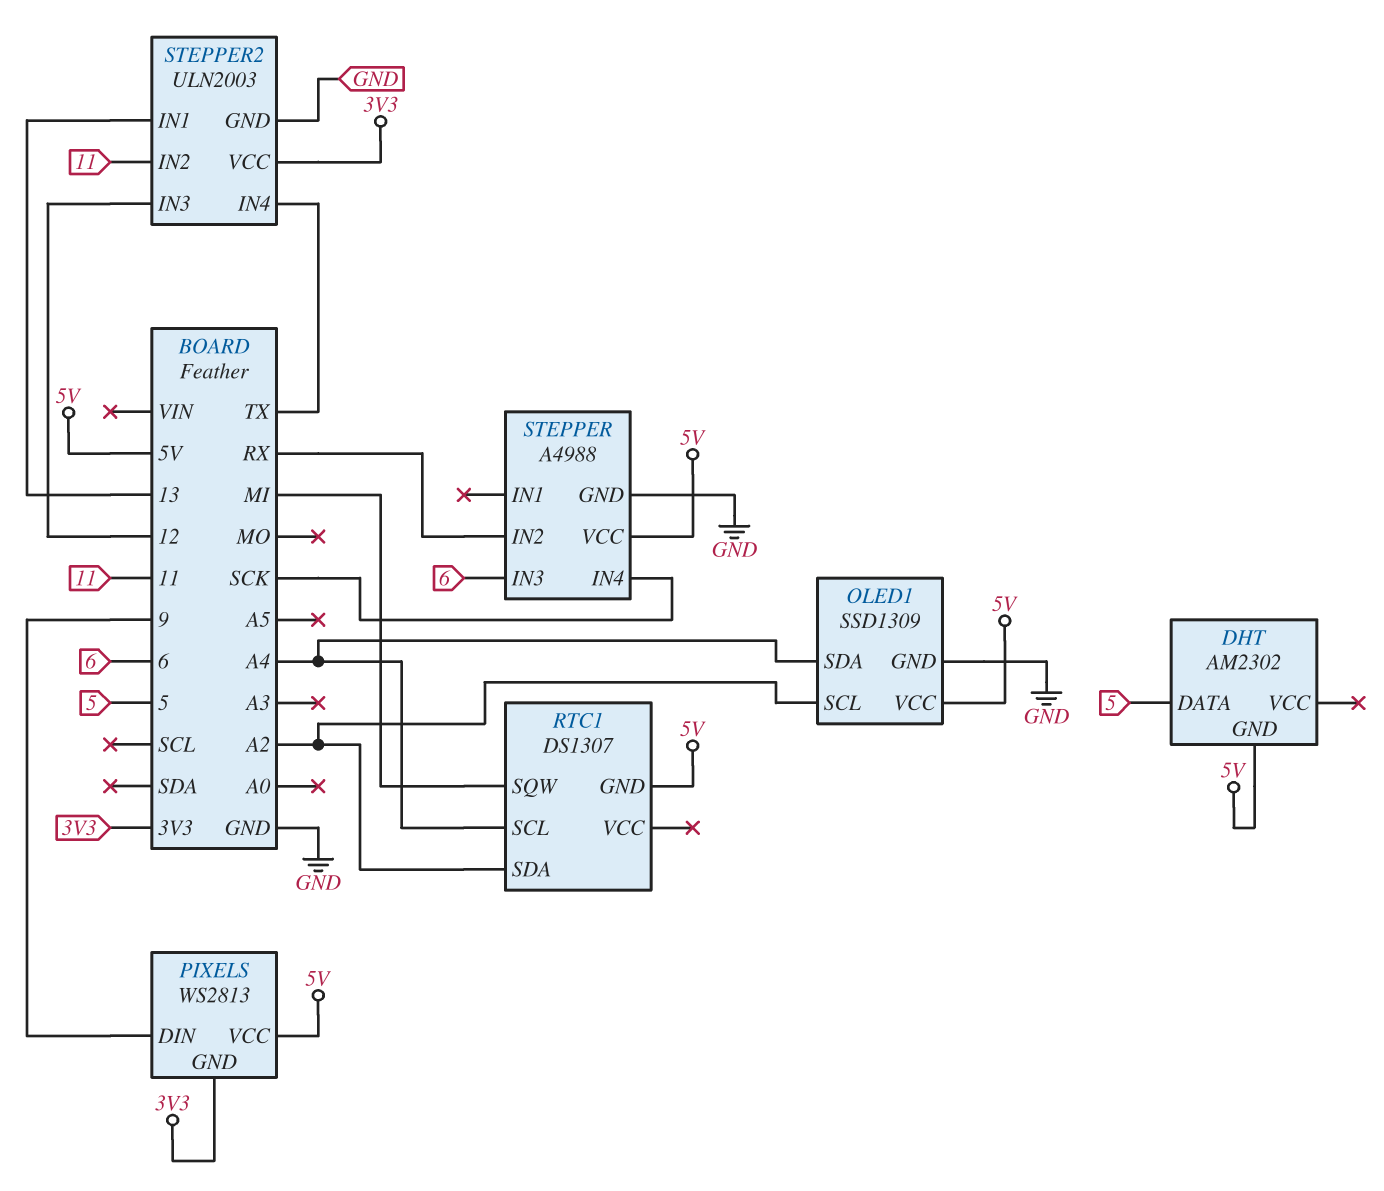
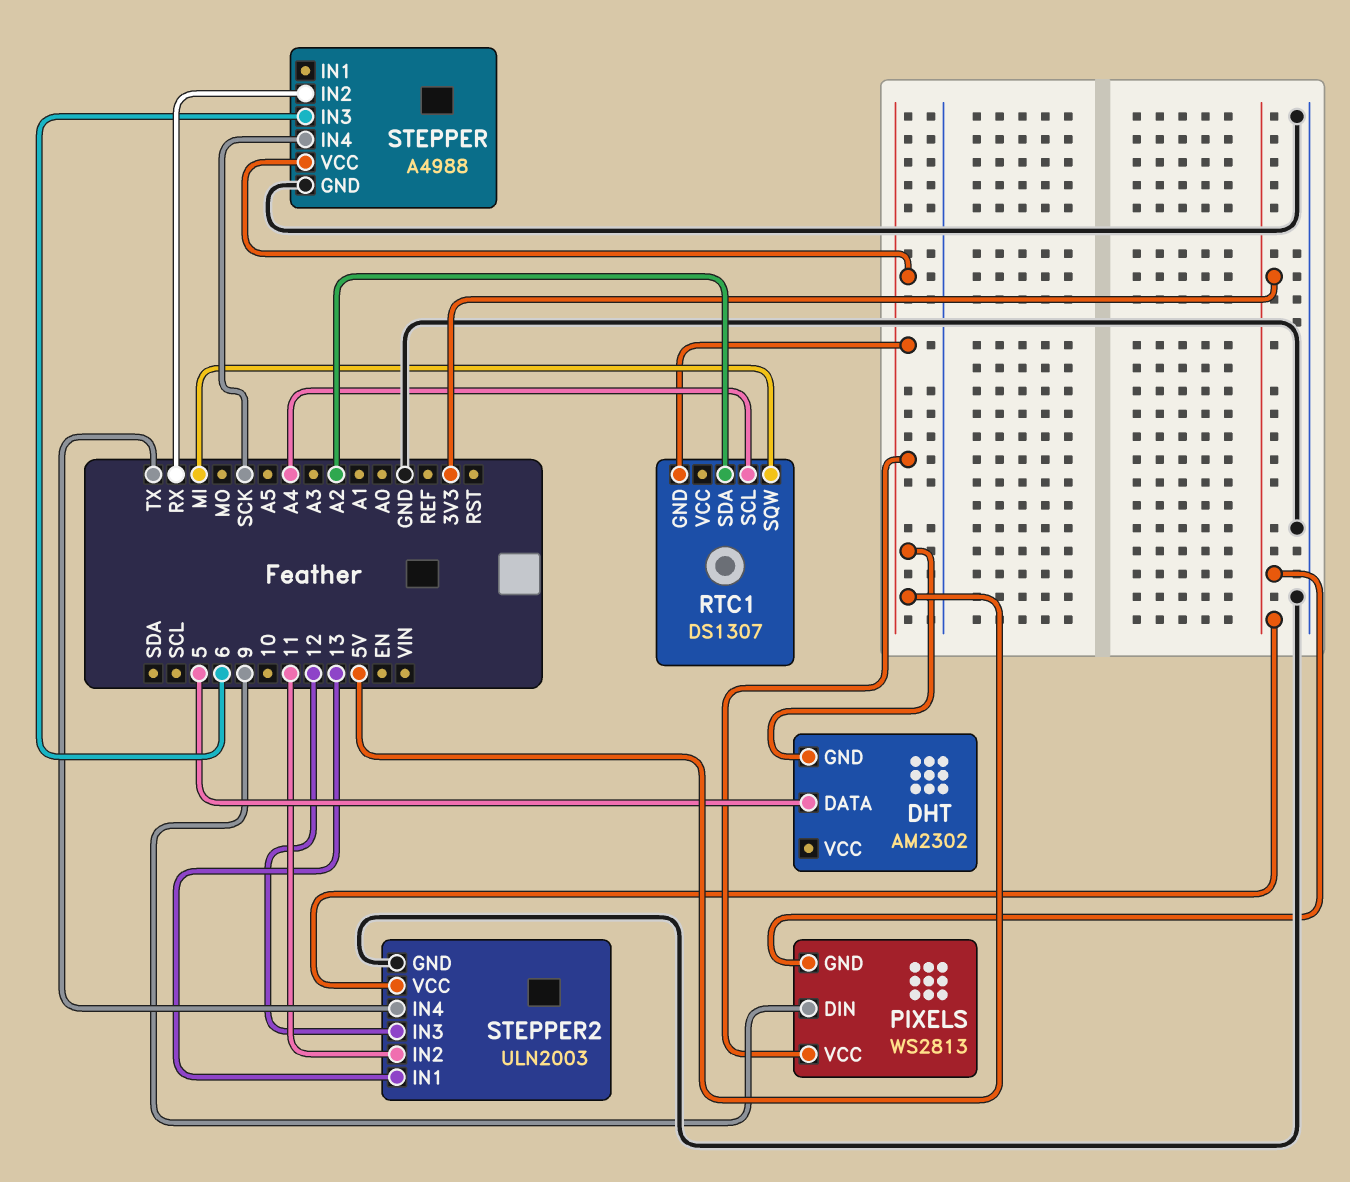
OLED1: SSD1309 -> none
OLED1 pin GND: GND -> none
OLED1 pin SCL: A2 -> none
OLED1 pin SDA: A4 -> none
OLED1 pin VCC: 5V -> none

